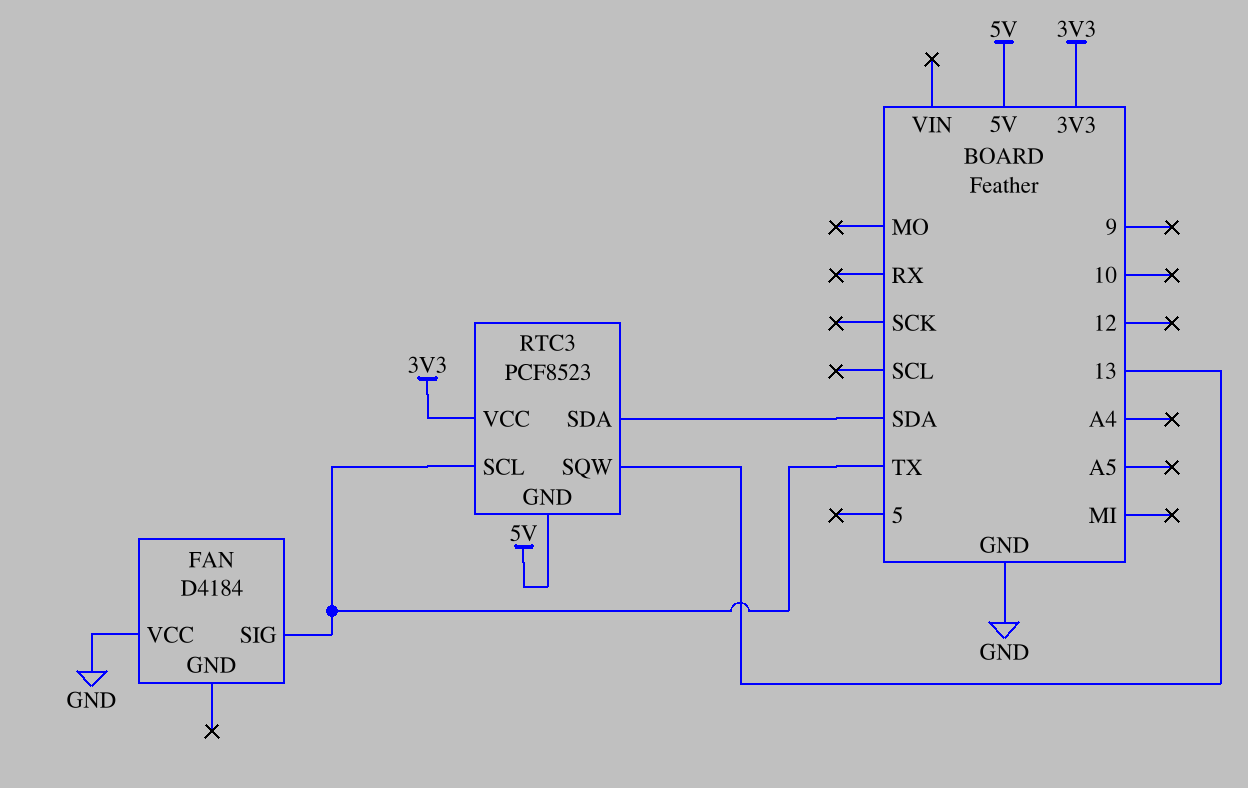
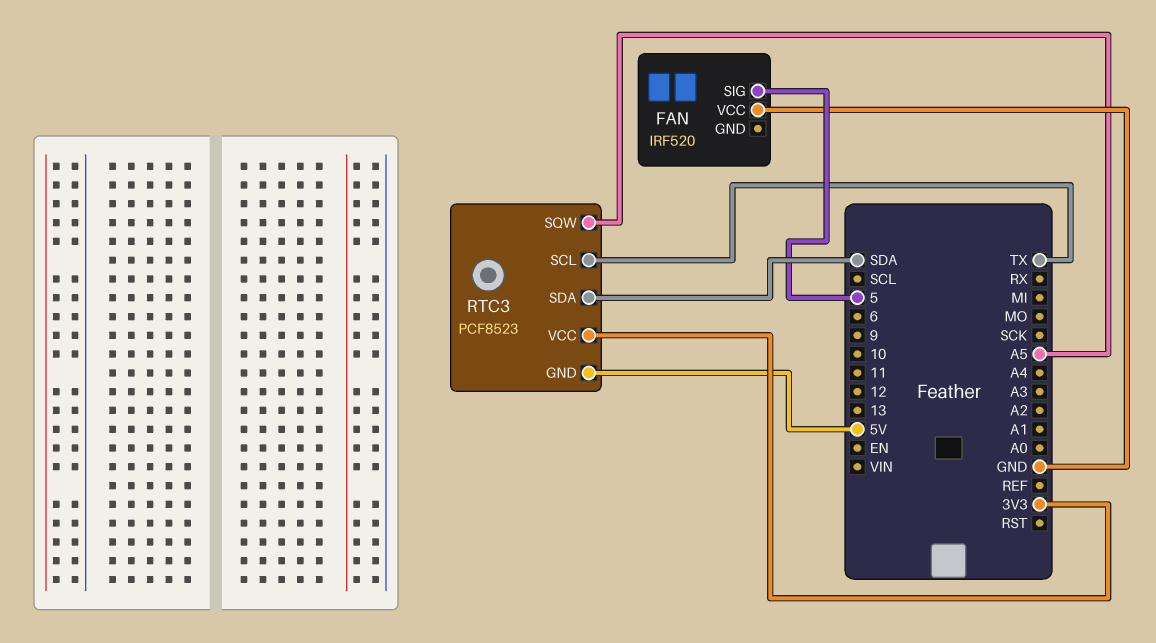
FAN: D4184 -> IRF520
FAN pin SIG: TX -> 5
RTC3 pin SQW: 13 -> A5

